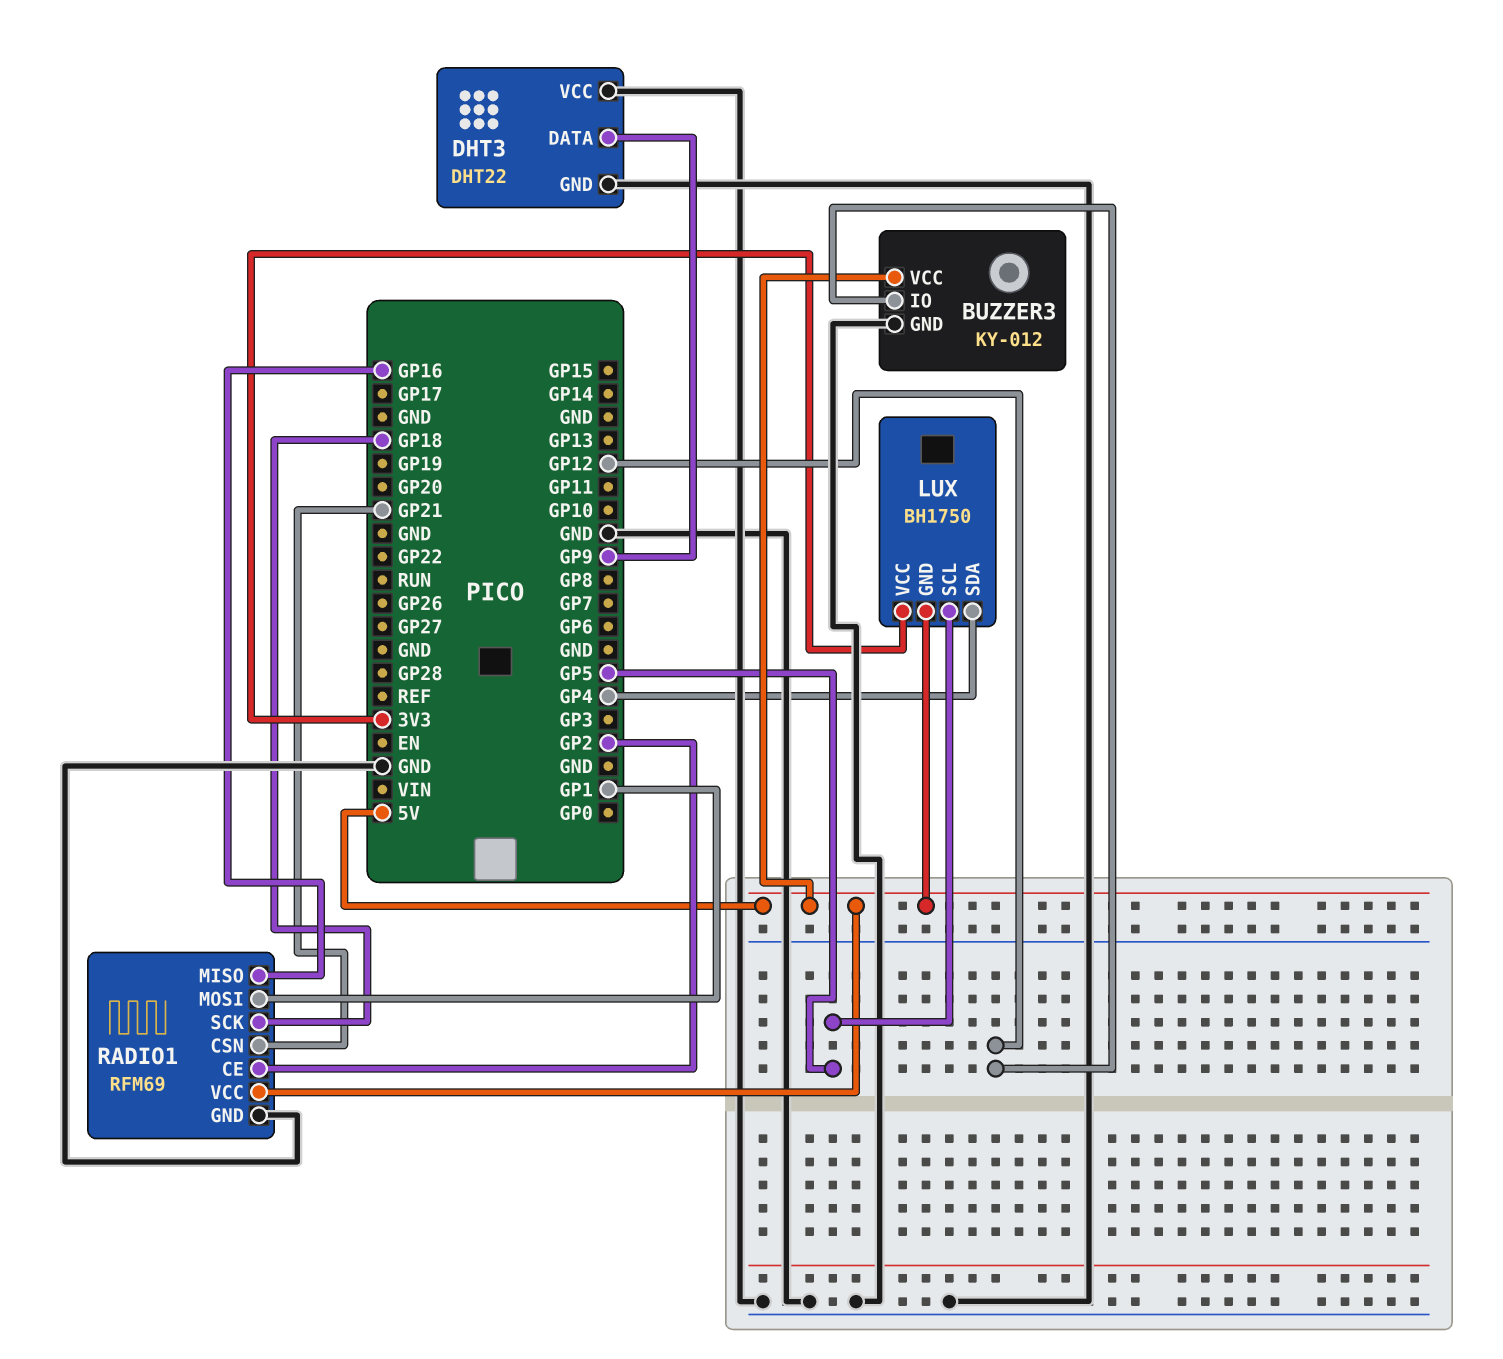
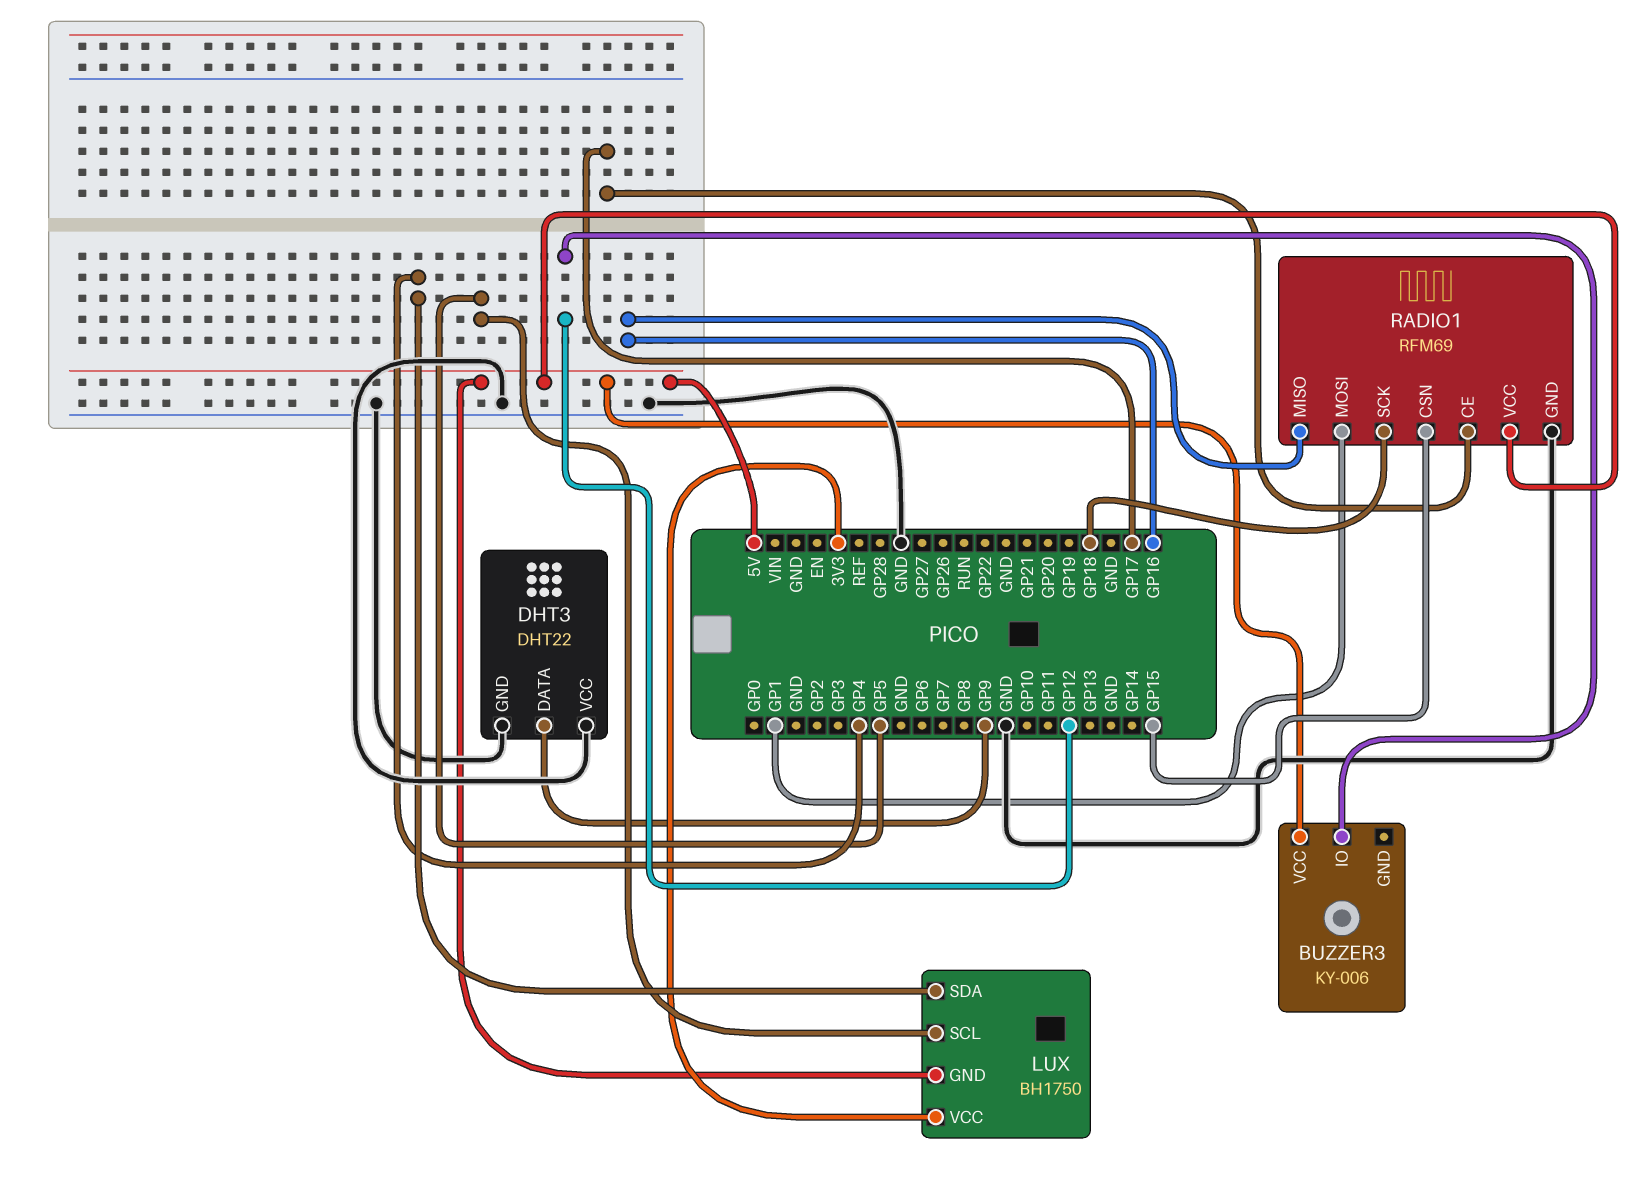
BUZZER3: KY-012 -> KY-006
BUZZER3 pin GND: GND -> none
RADIO1 pin CE: GP2 -> GP17
RADIO1 pin CSN: GP21 -> GP15

